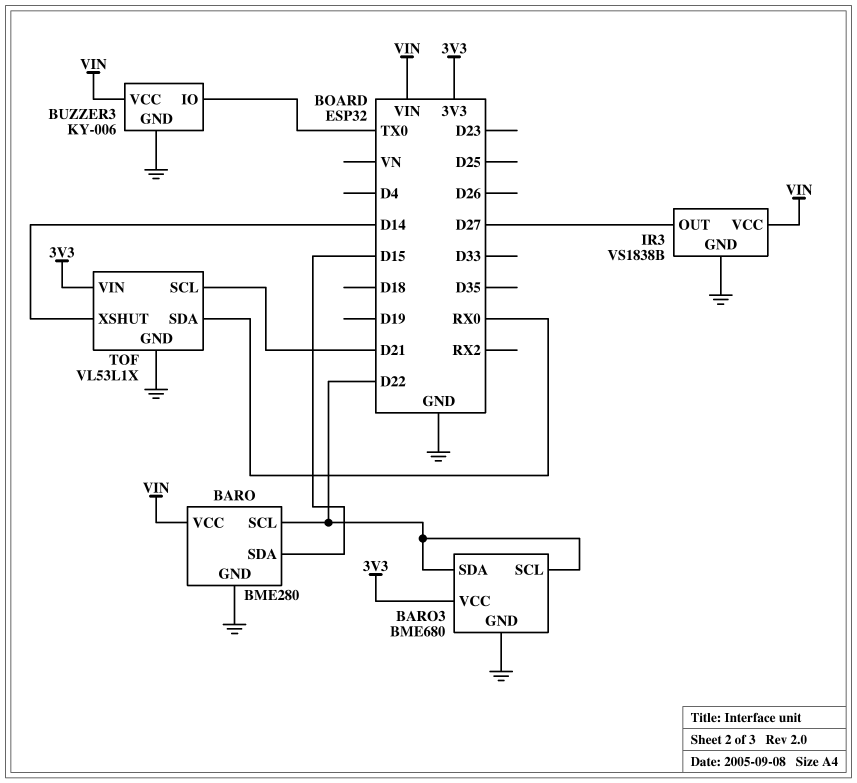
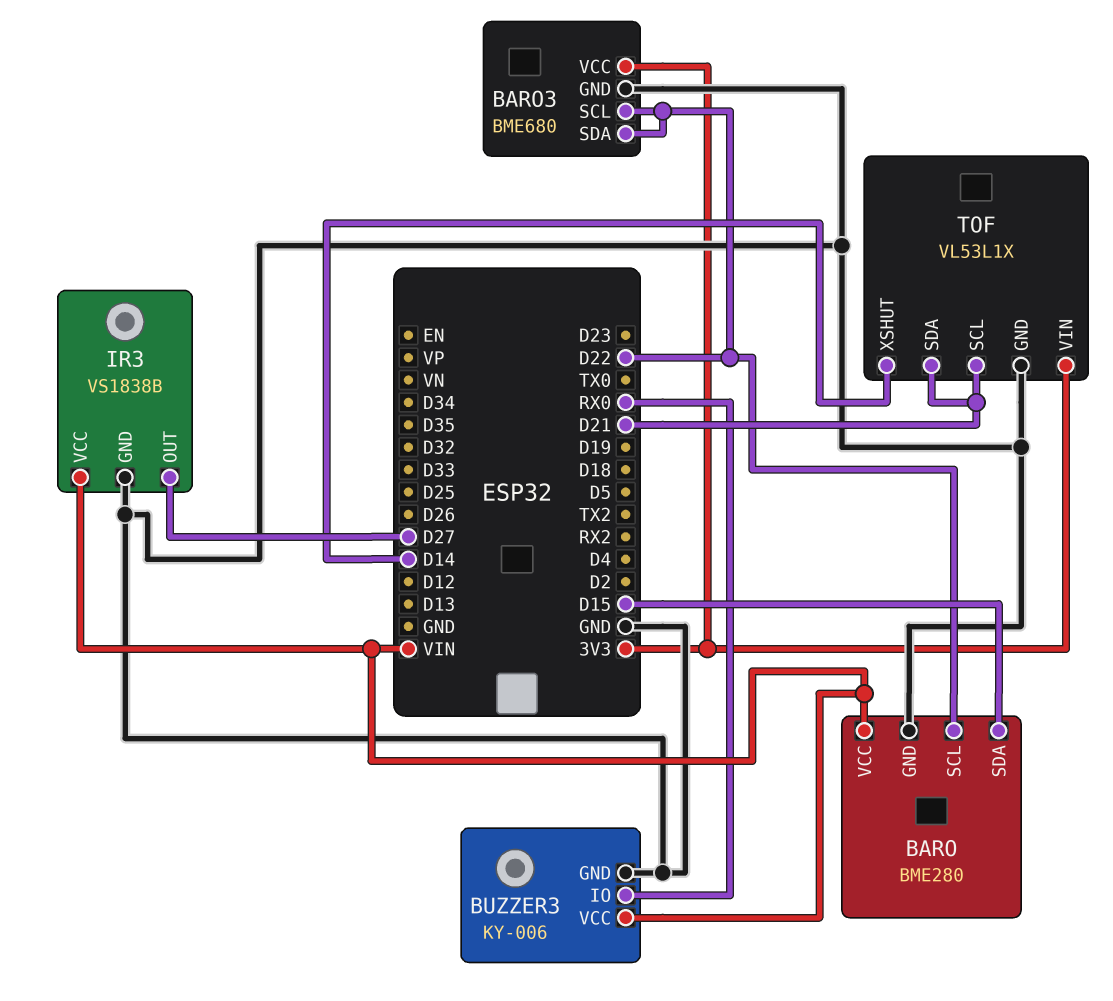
BUZZER3 pin IO: TX0 -> RX0
TOF pin SDA: RX0 -> D21

